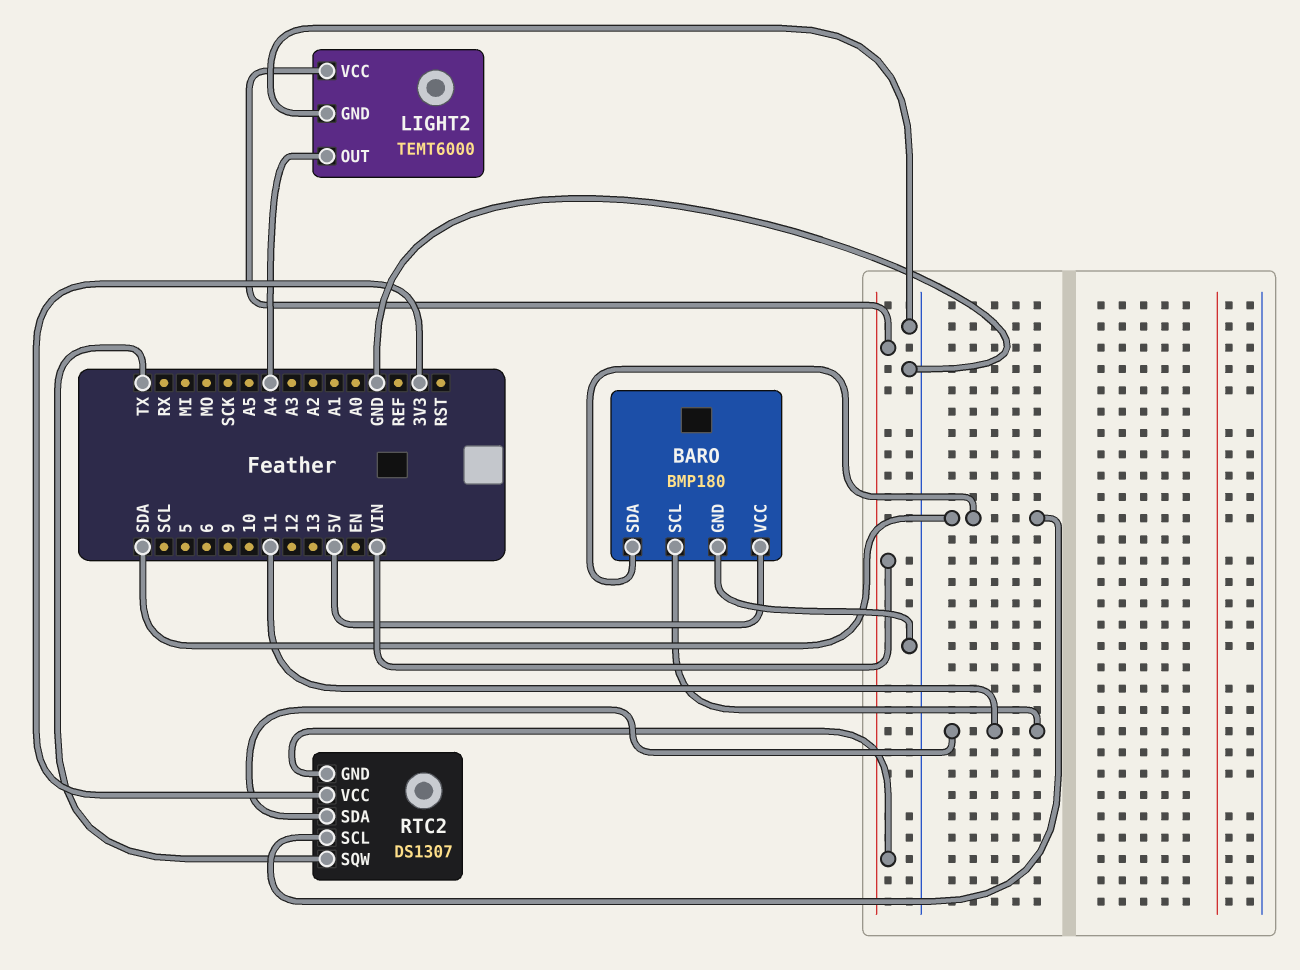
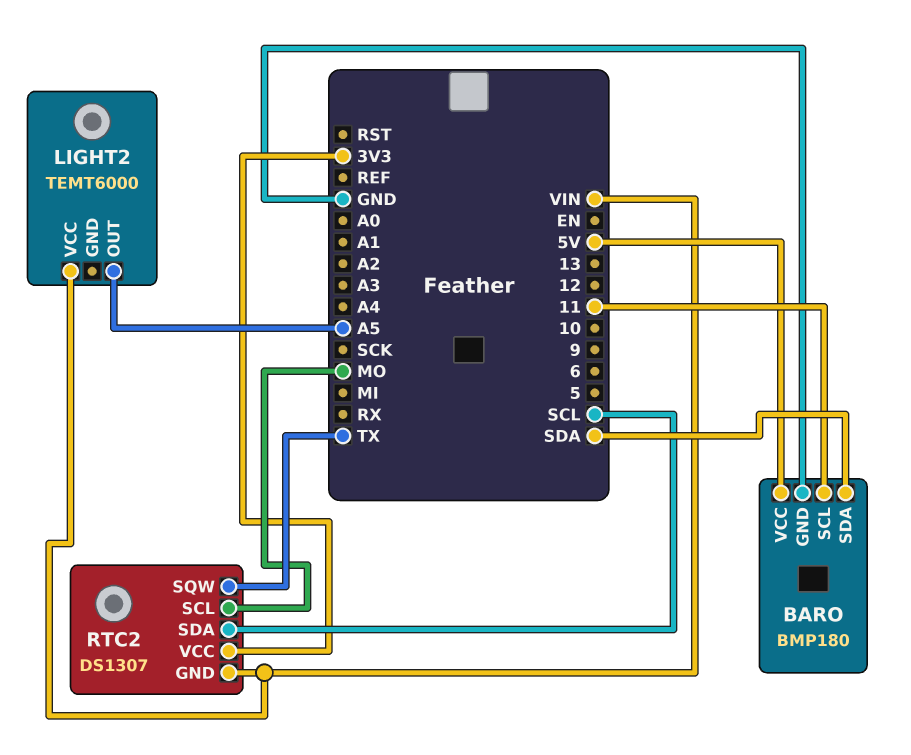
LIGHT2 pin GND: GND -> none
LIGHT2 pin OUT: A4 -> A5
RTC2 pin SCL: SDA -> MO
RTC2 pin SDA: 11 -> SCL

